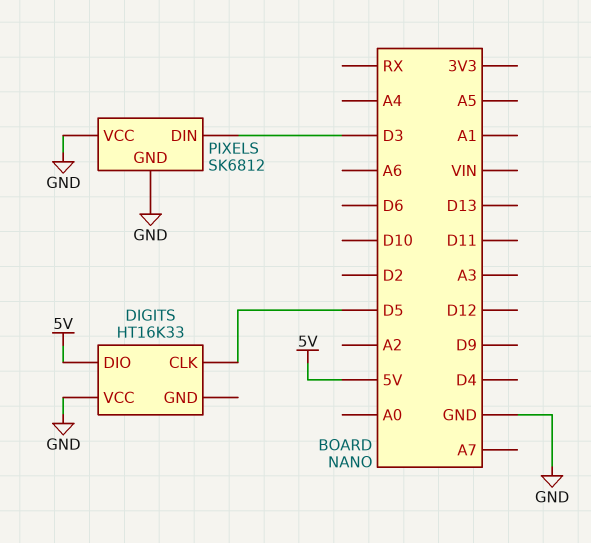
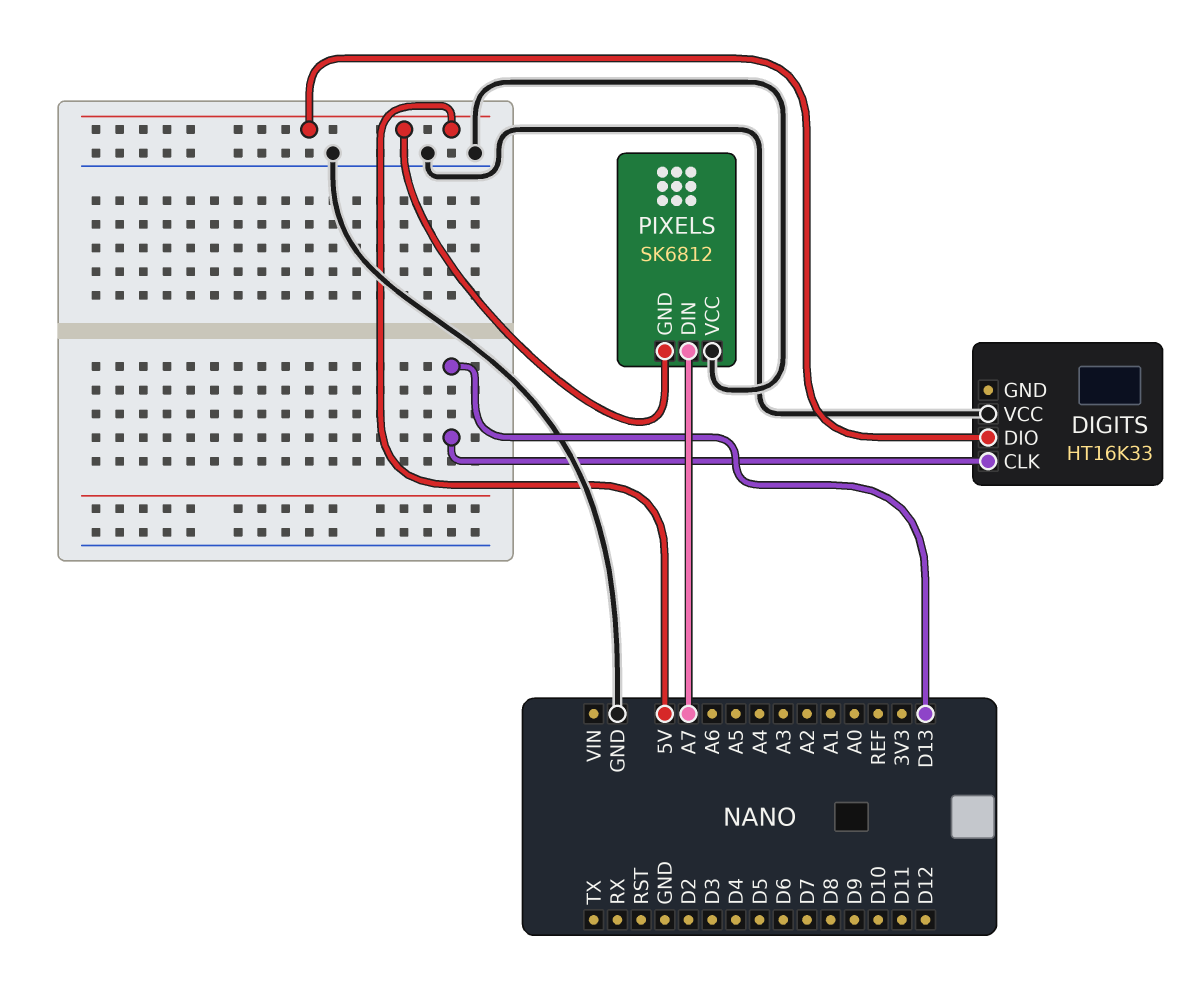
DIGITS pin CLK: D5 -> D13
PIXELS pin DIN: D3 -> A7
PIXELS pin GND: GND -> 5V

